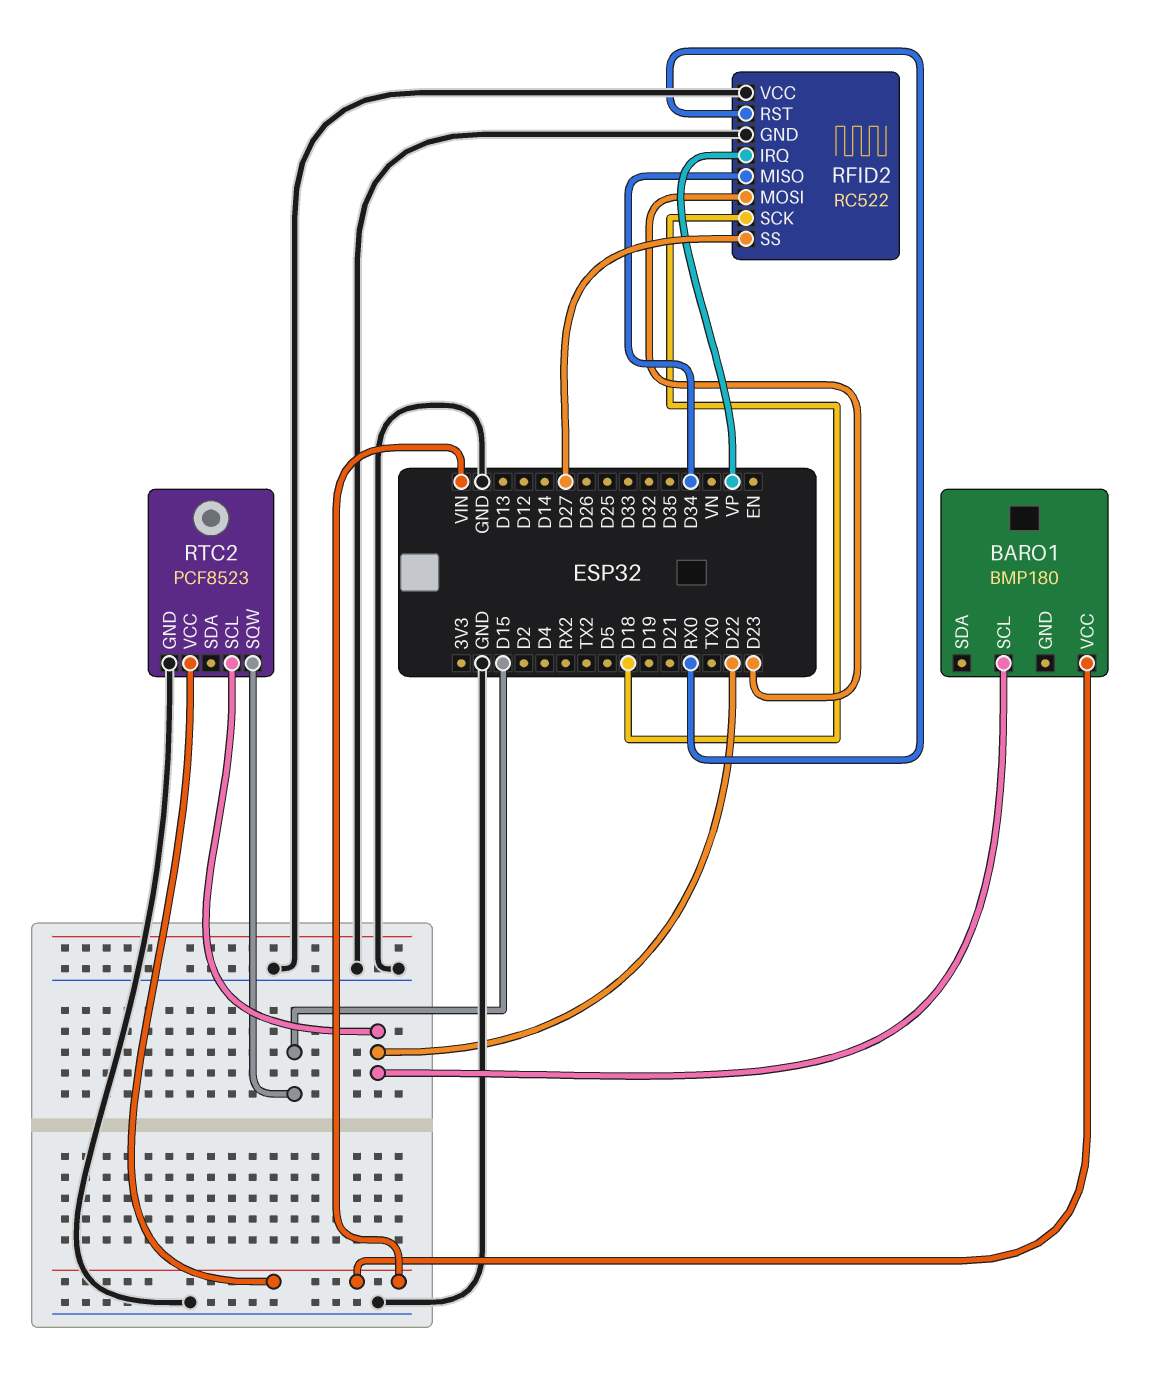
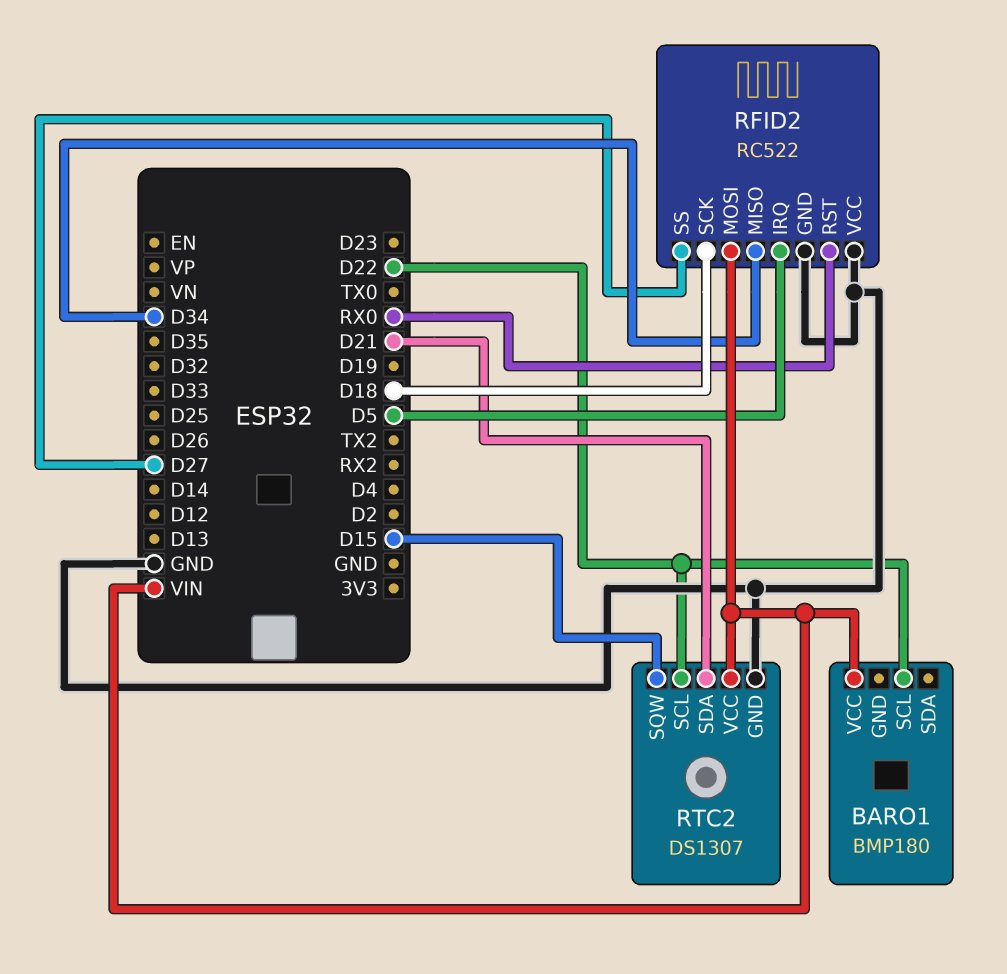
RFID2 pin IRQ: VP -> D5
RFID2 pin MOSI: D23 -> VIN
RTC2: PCF8523 -> DS1307
RTC2 pin SDA: none -> D21

